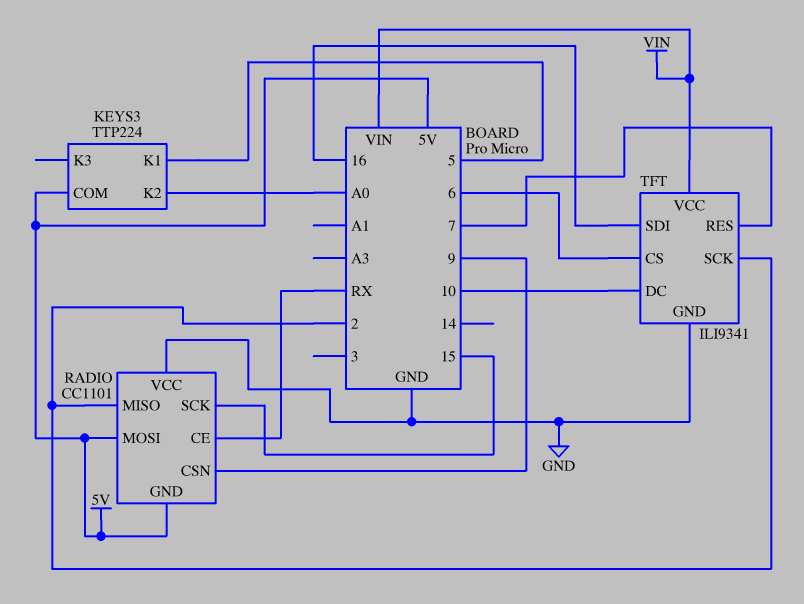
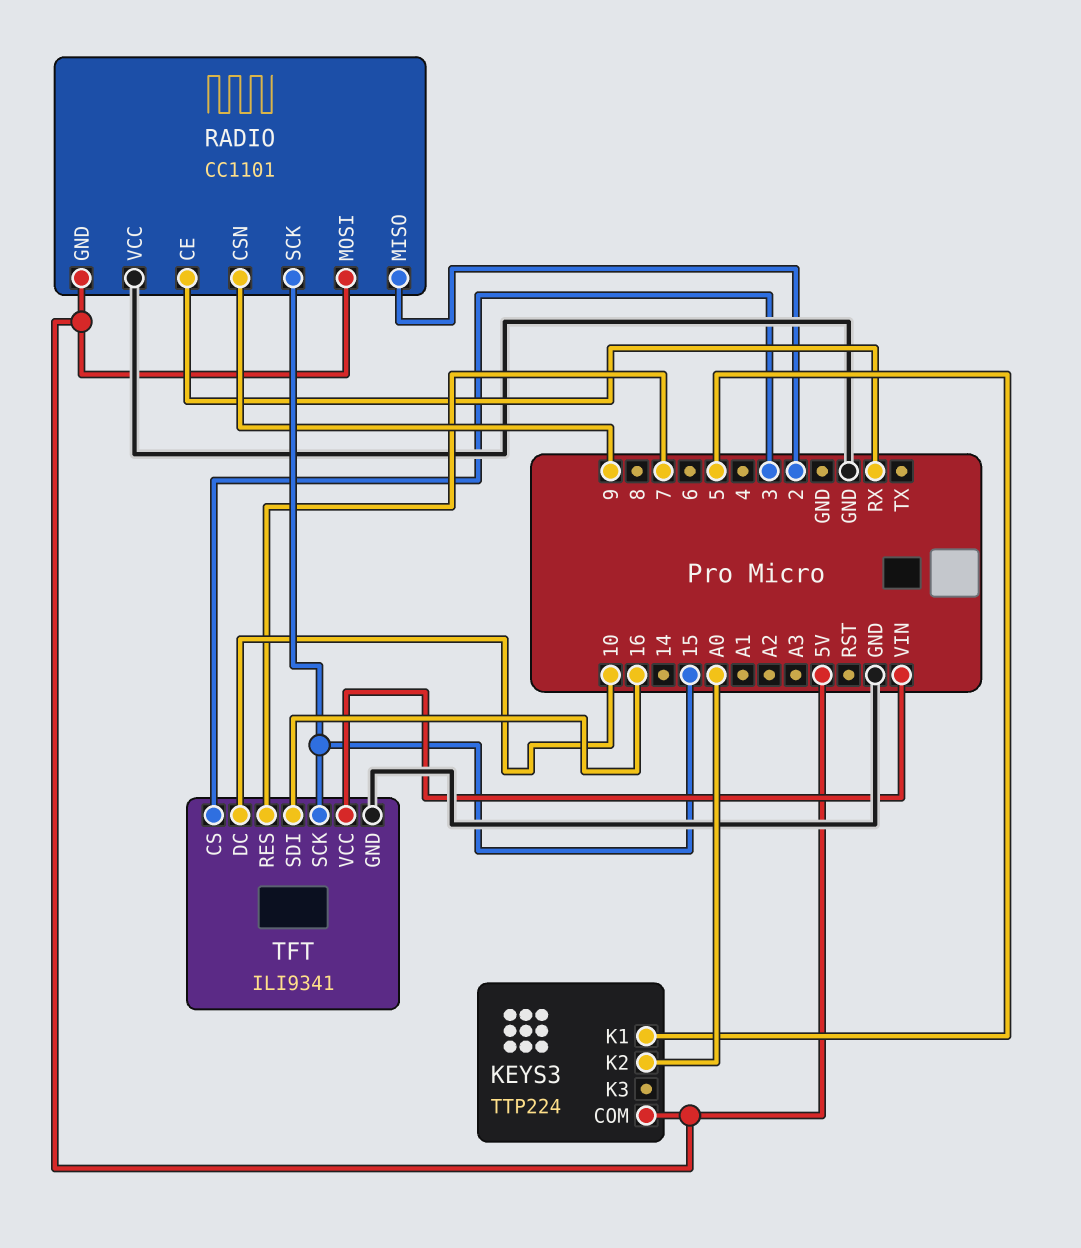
TFT pin CS: 6 -> 3
TFT pin SCK: 2 -> 15

